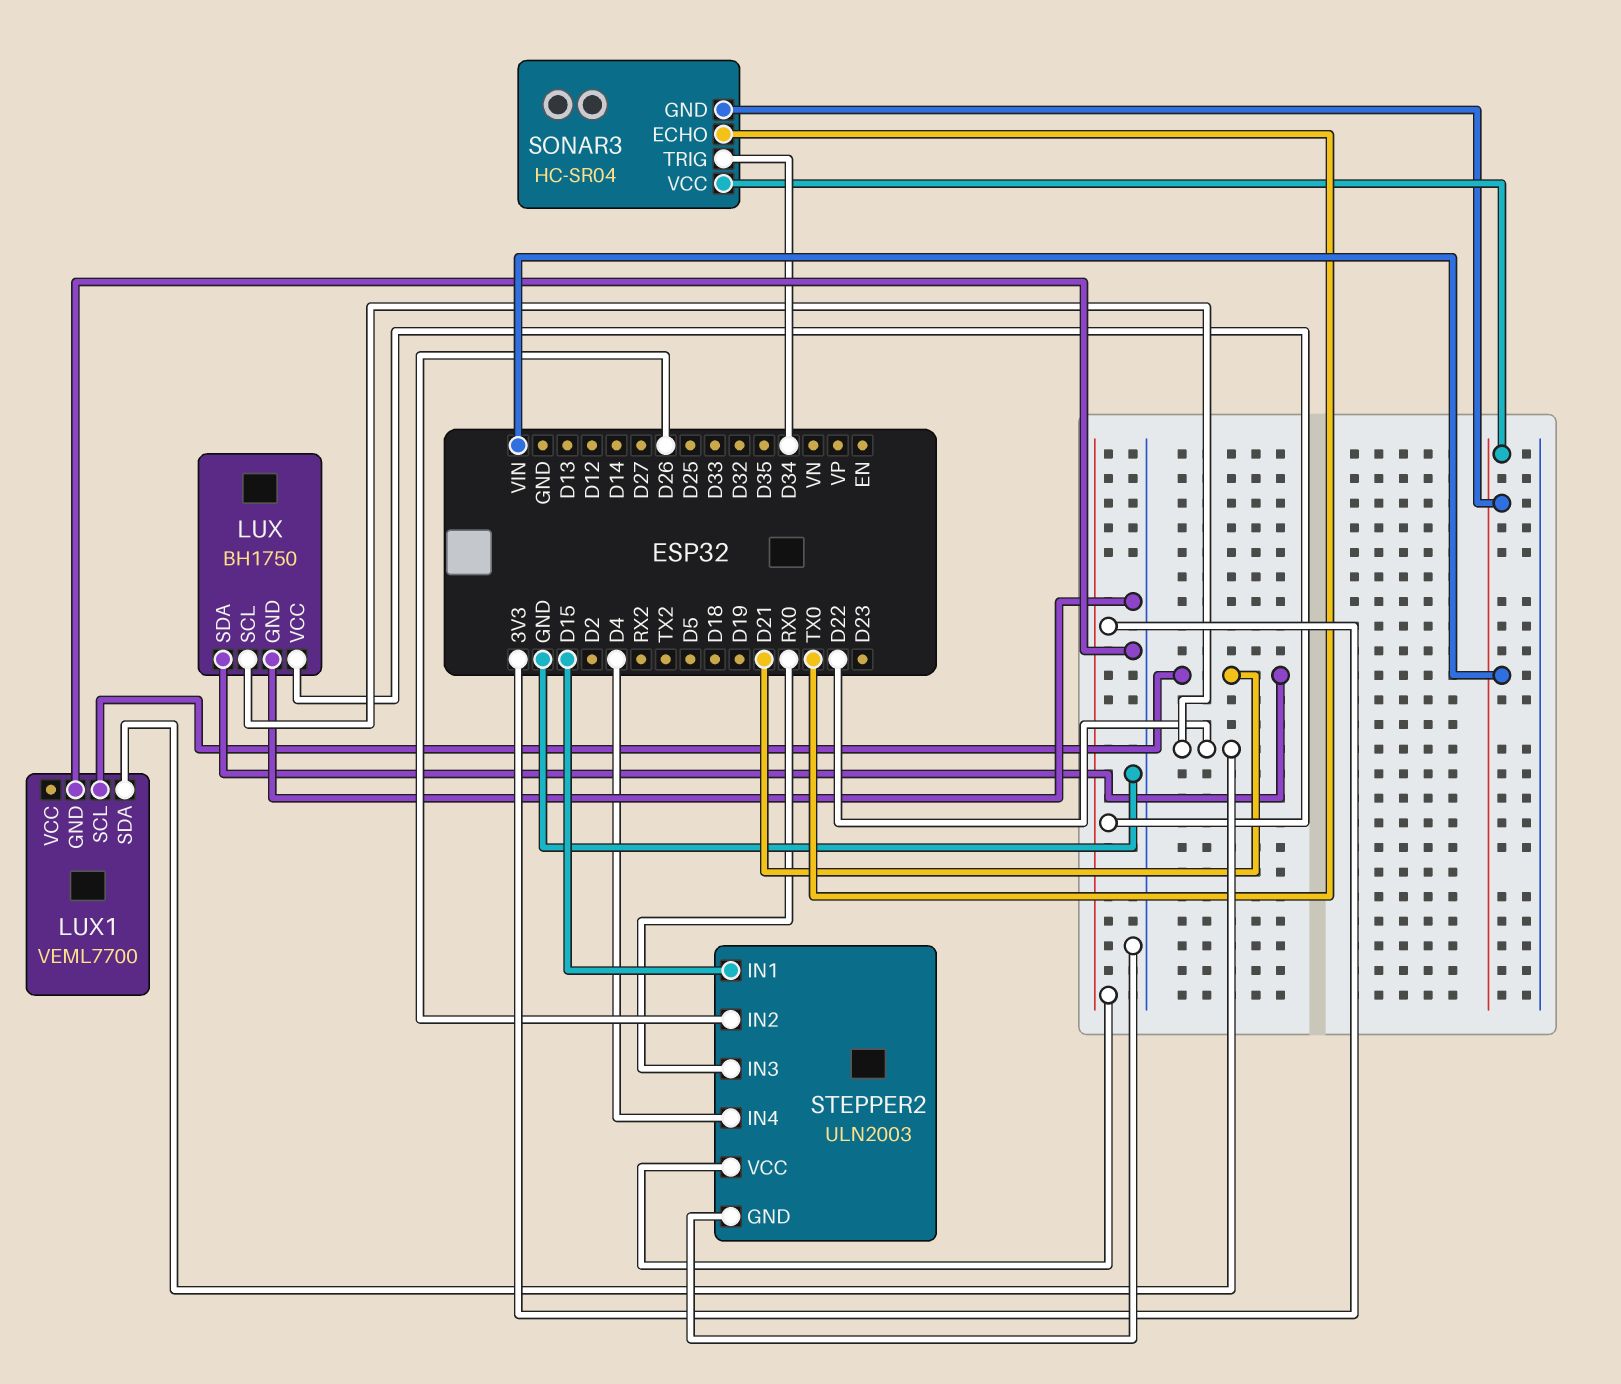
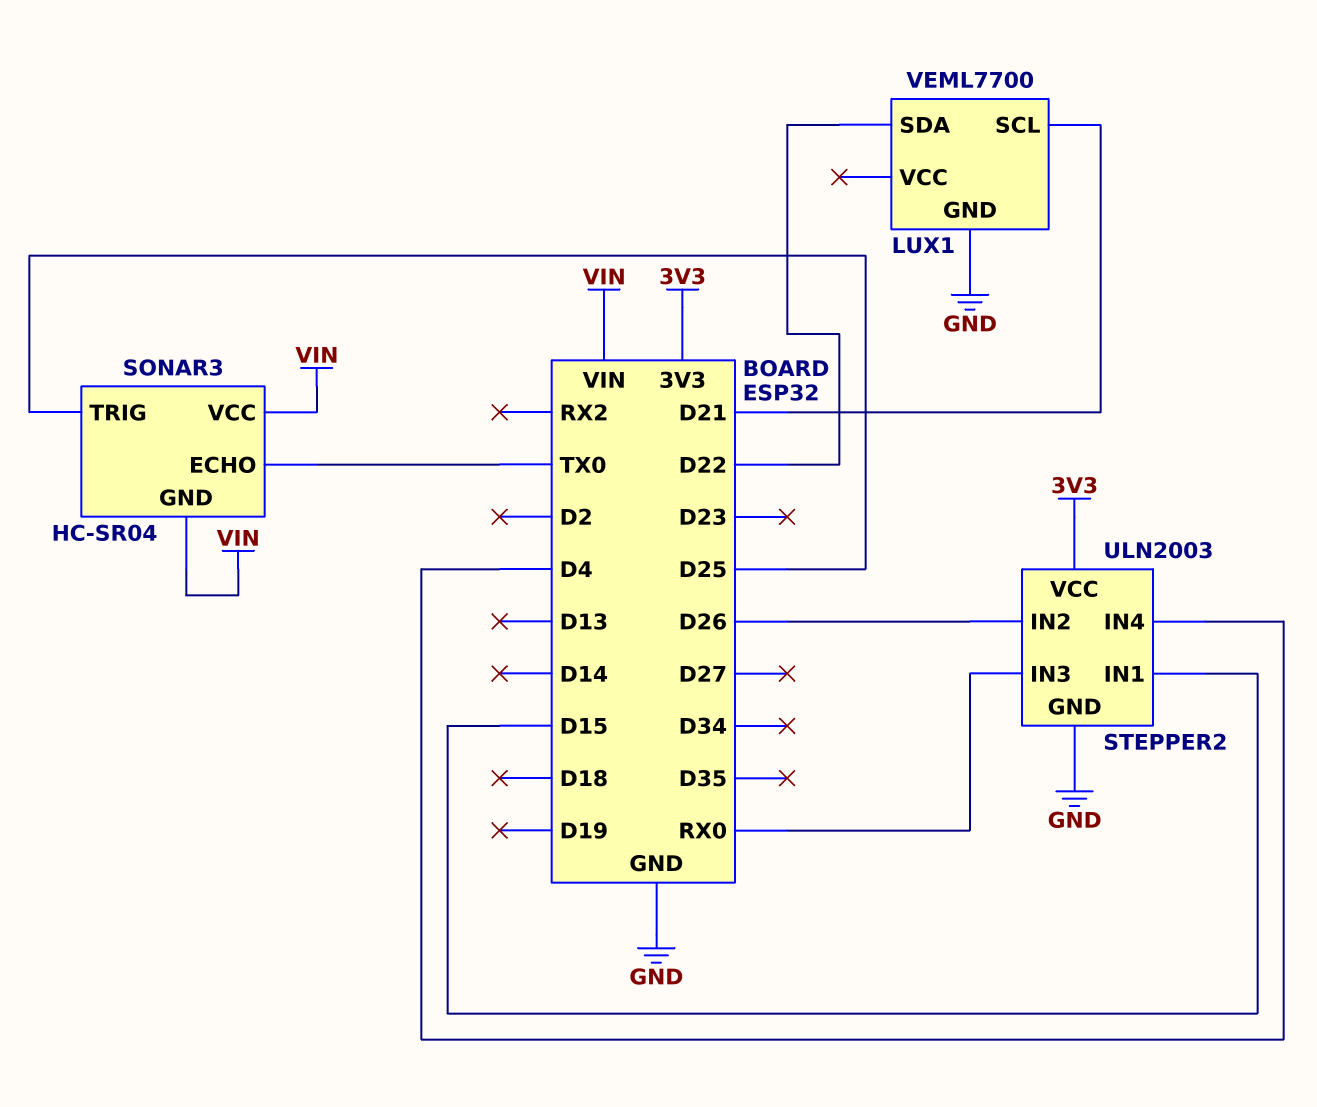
LUX: BH1750 -> none
LUX pin GND: GND -> none
LUX pin SCL: D22 -> none
LUX pin SDA: D21 -> none
LUX pin VCC: 3V3 -> none
SONAR3 pin TRIG: D34 -> D25

